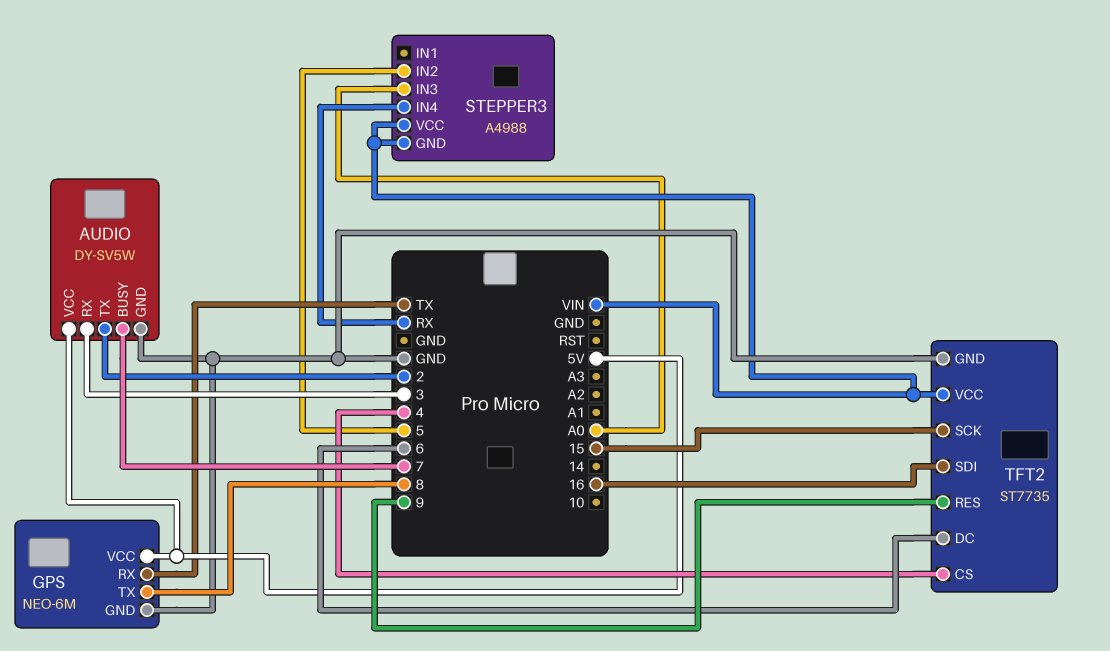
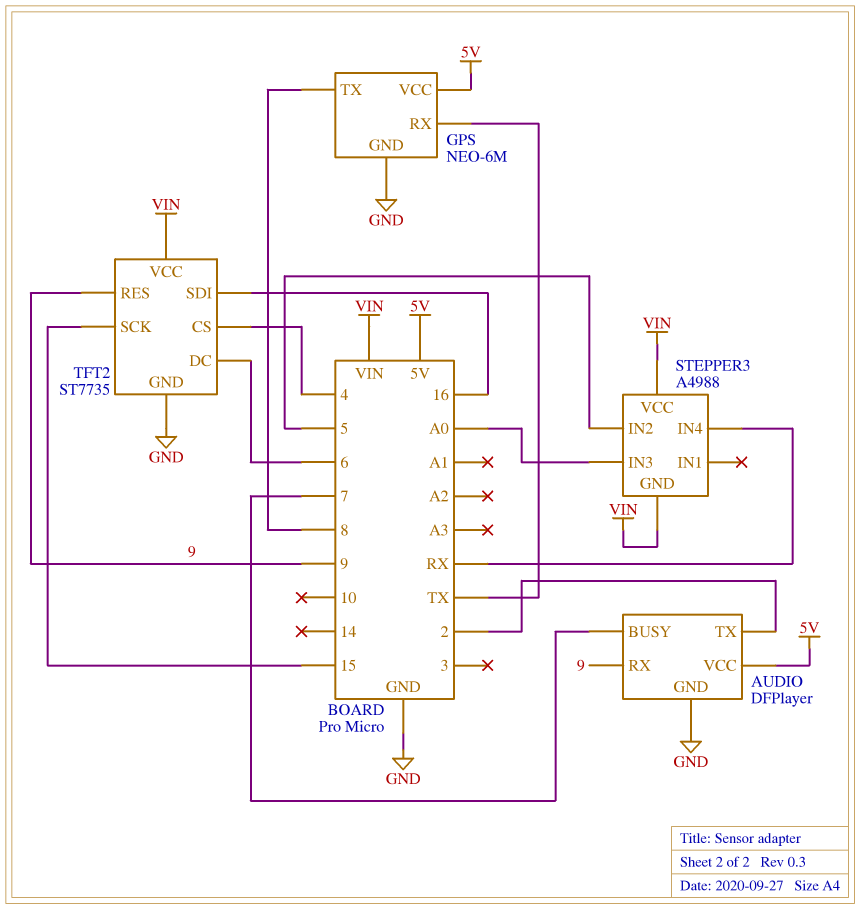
AUDIO: DY-SV5W -> DFPlayer
AUDIO pin RX: 3 -> 9

